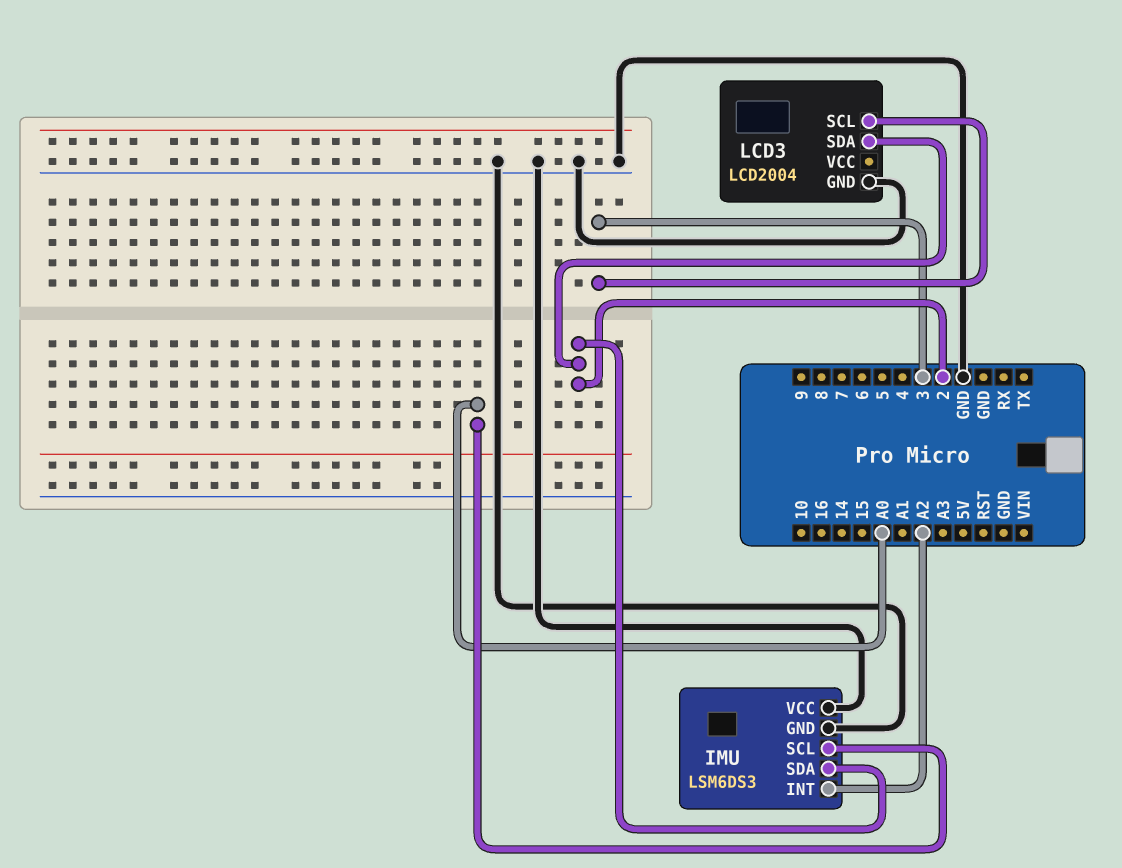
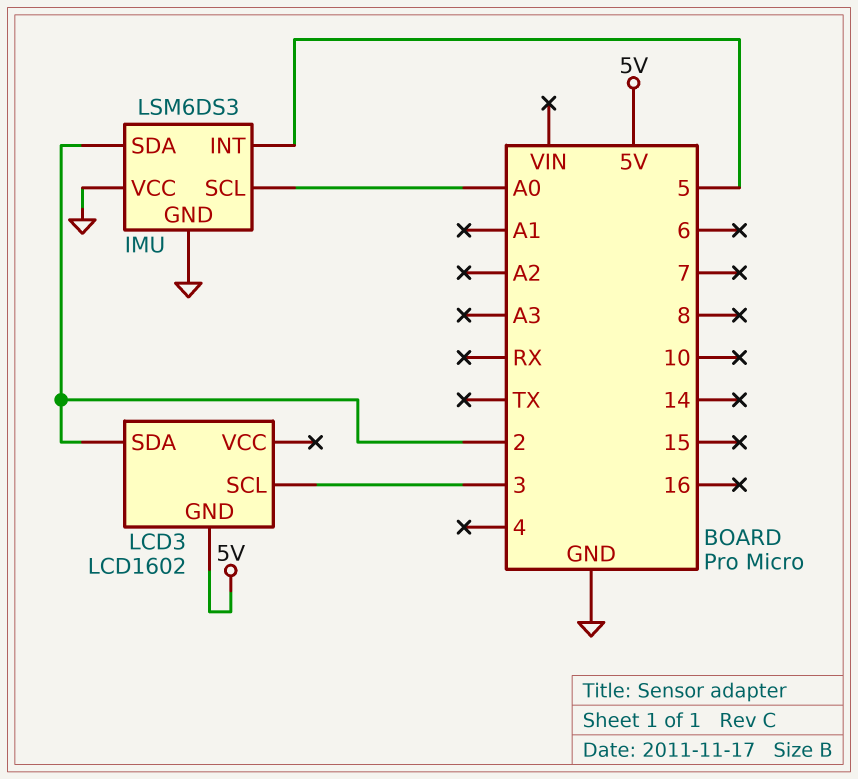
IMU pin INT: A2 -> 5
LCD3: LCD2004 -> LCD1602
LCD3 pin GND: GND -> 5V

